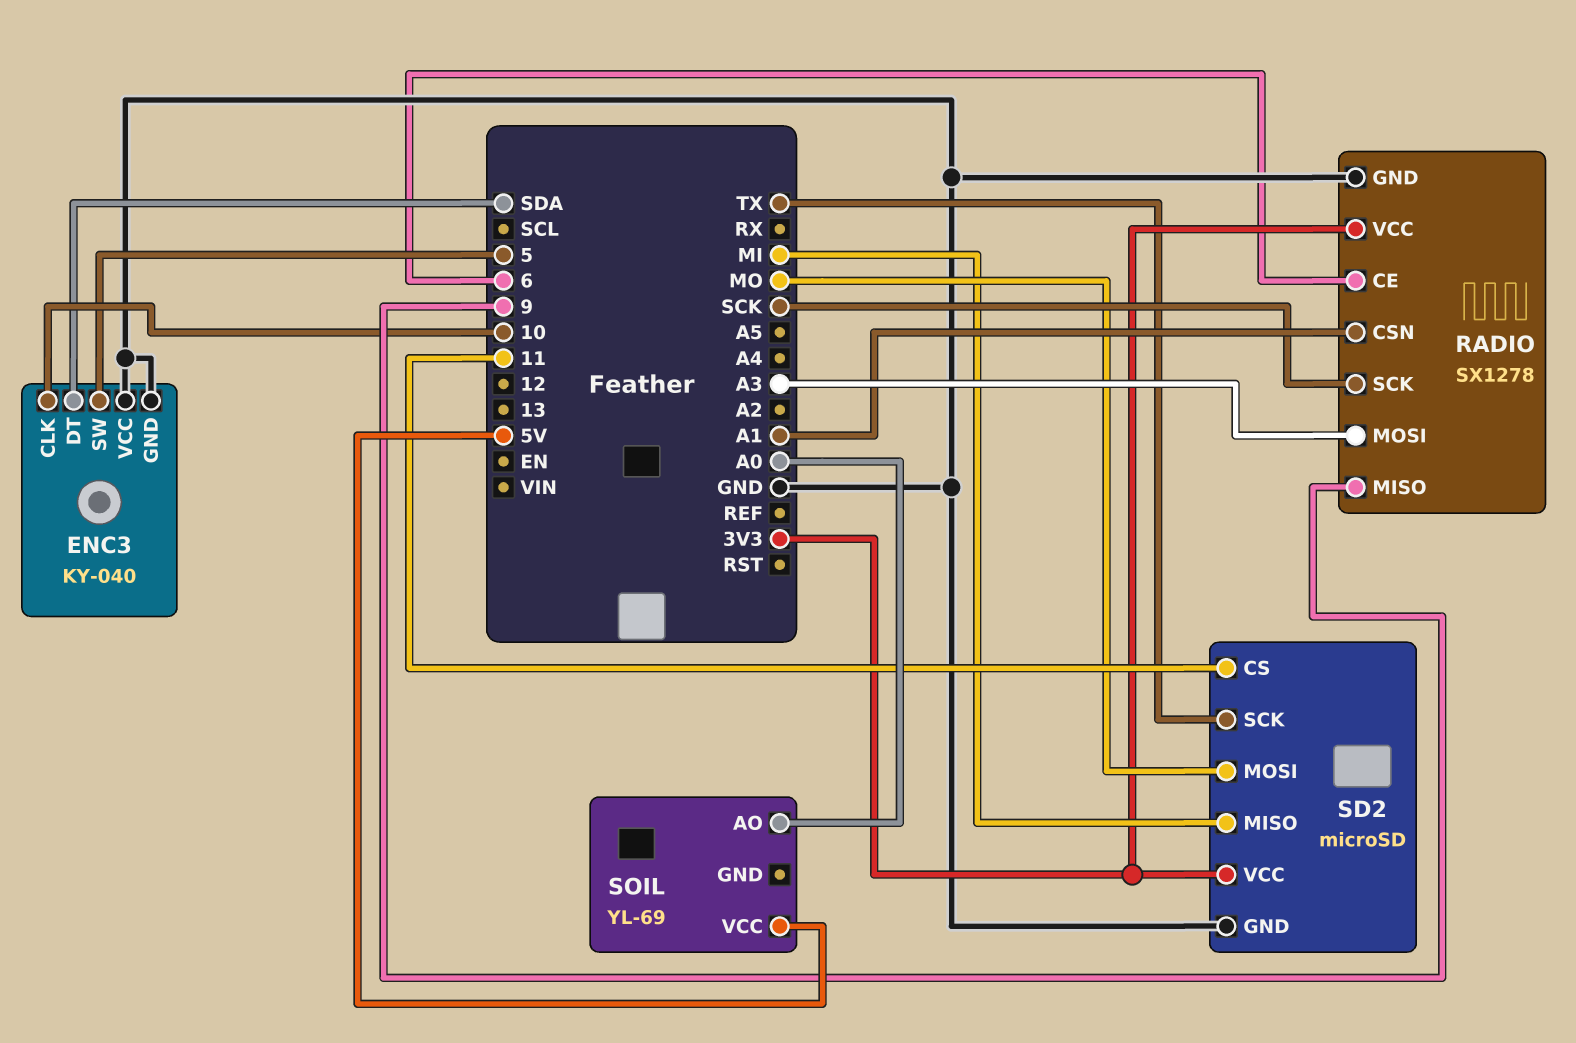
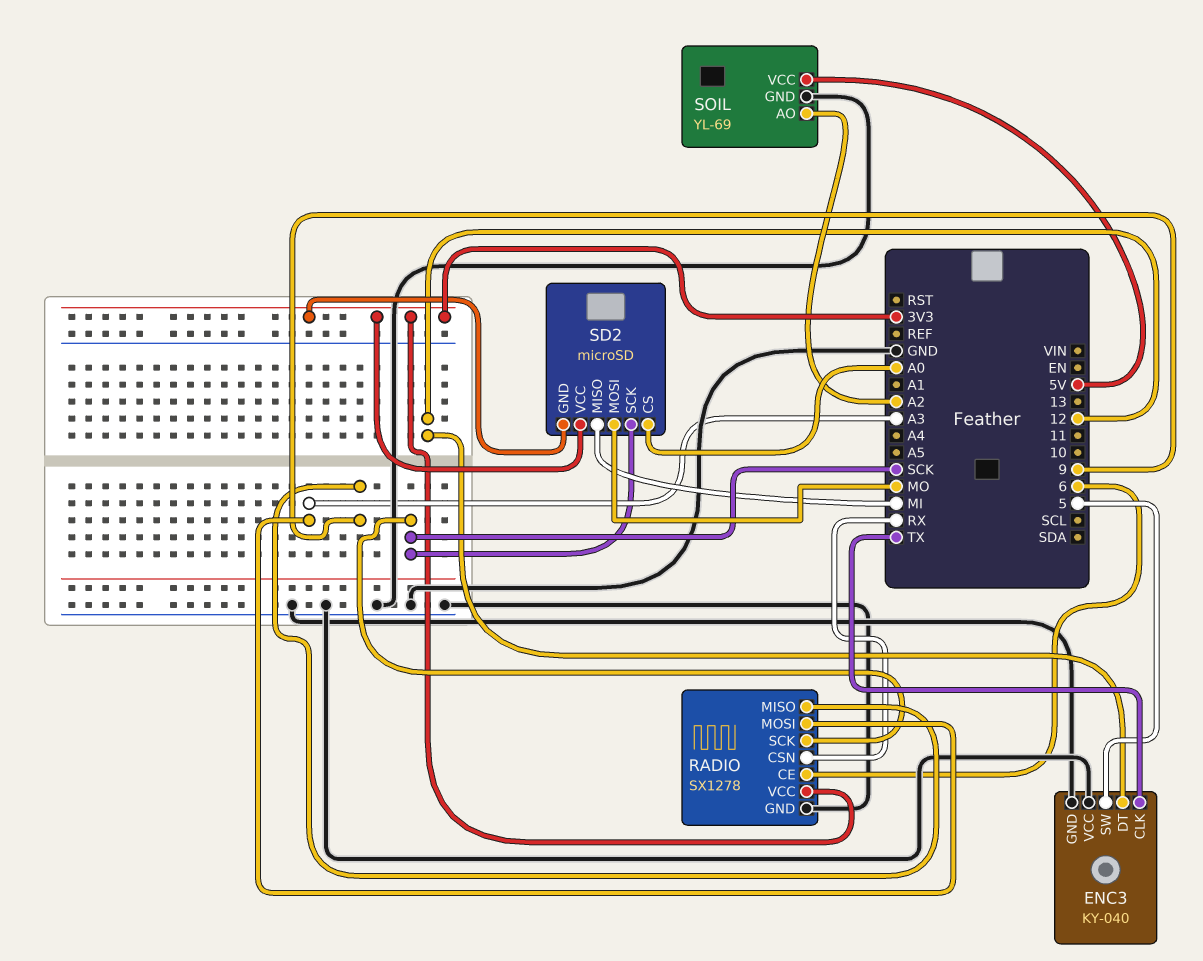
ENC3 pin CLK: 10 -> TX
ENC3 pin DT: SDA -> 12
RADIO pin CSN: A1 -> RX
SD2 pin CS: 11 -> A0
SD2 pin GND: GND -> 3V3
SD2 pin SCK: TX -> SCK
SOIL pin AO: A0 -> A2
SOIL pin GND: none -> GND

